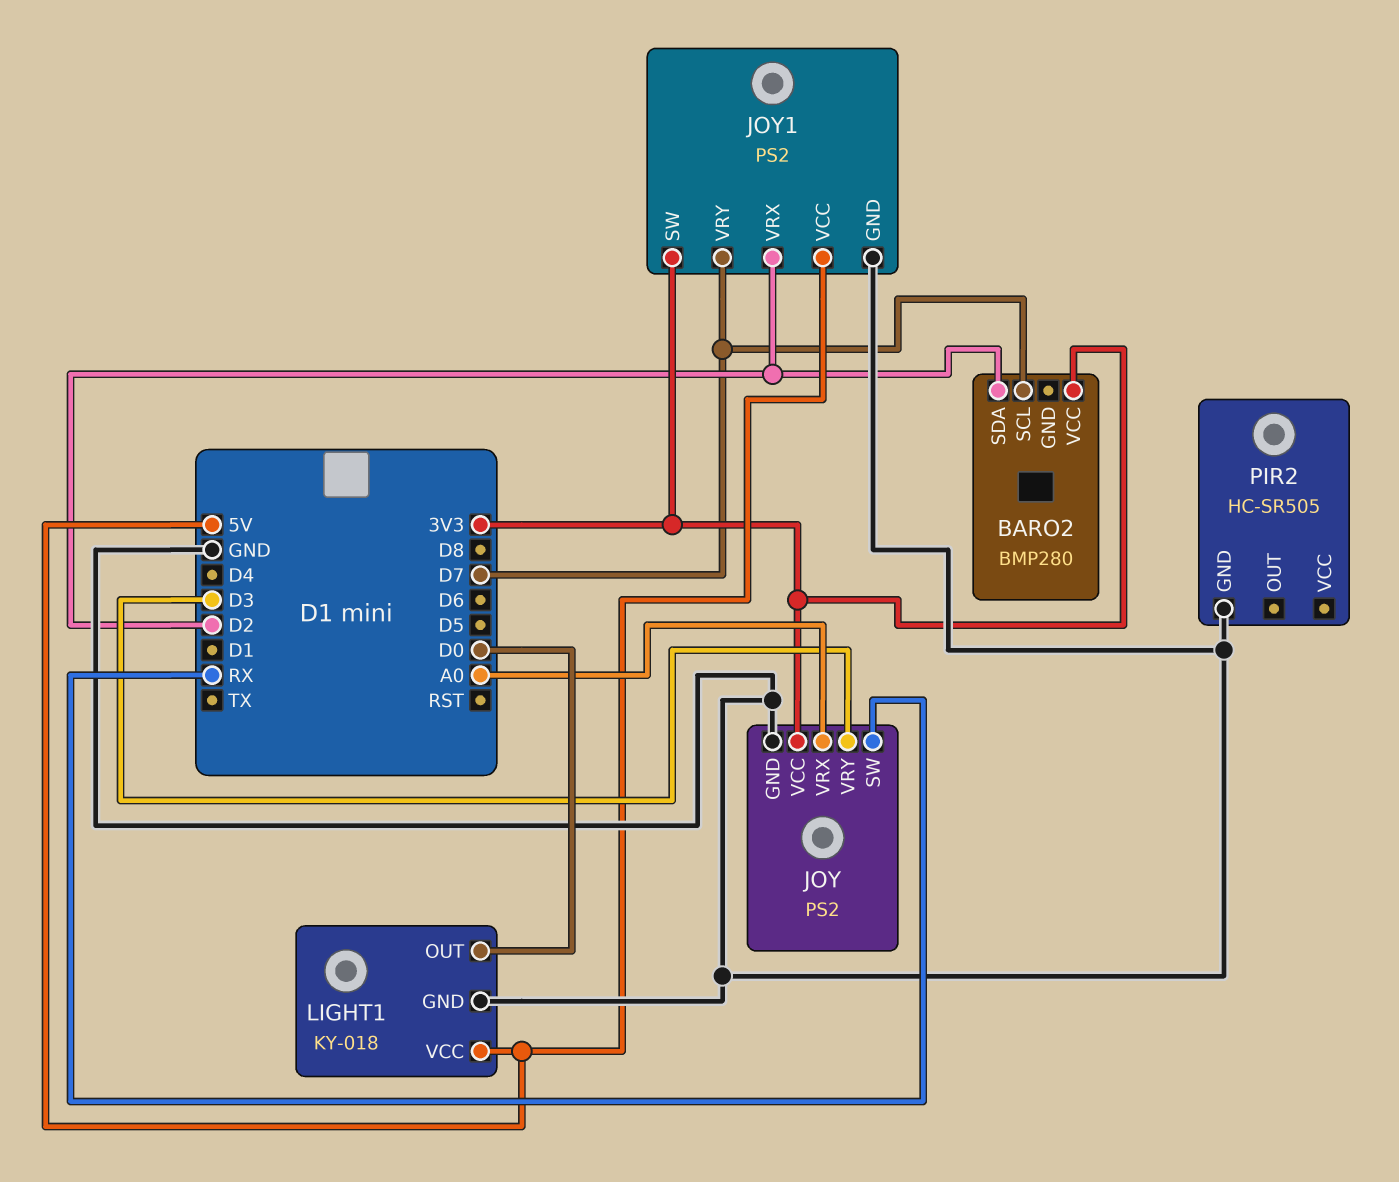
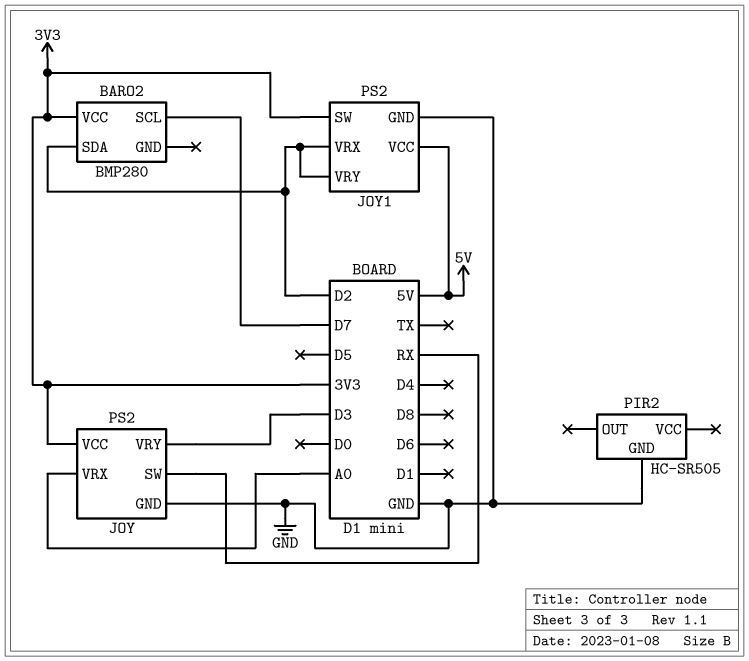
JOY1 pin VRY: D7 -> D2
LIGHT1: KY-018 -> none
LIGHT1 pin GND: GND -> none
LIGHT1 pin OUT: D0 -> none
LIGHT1 pin VCC: 5V -> none

